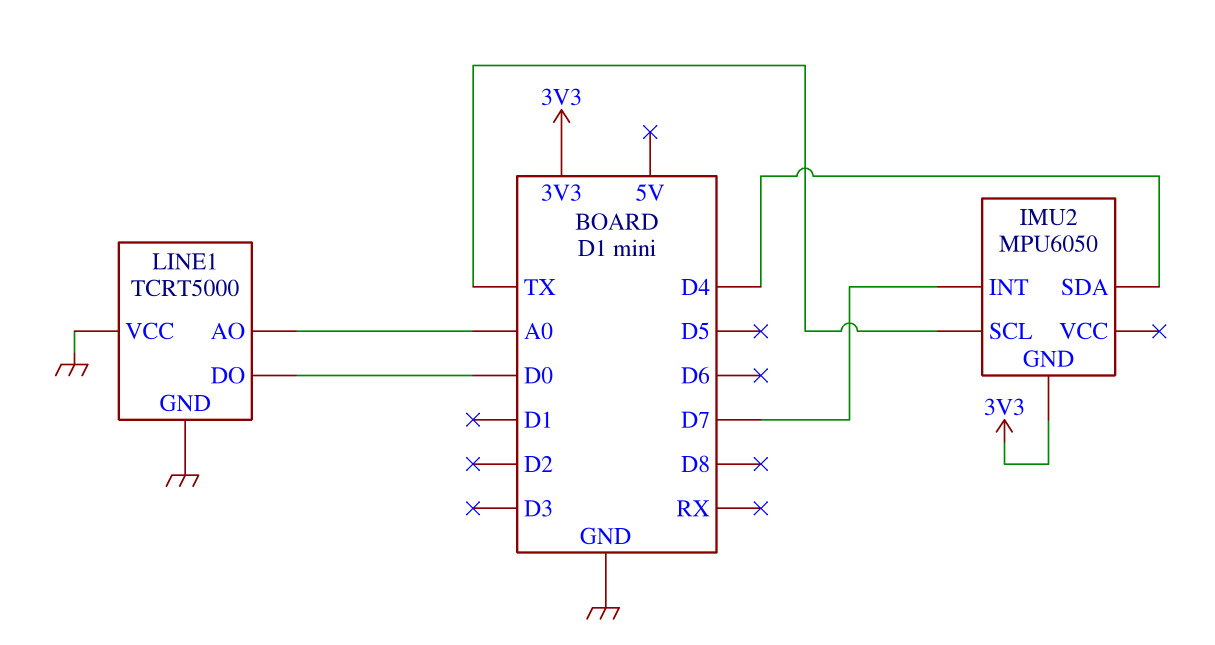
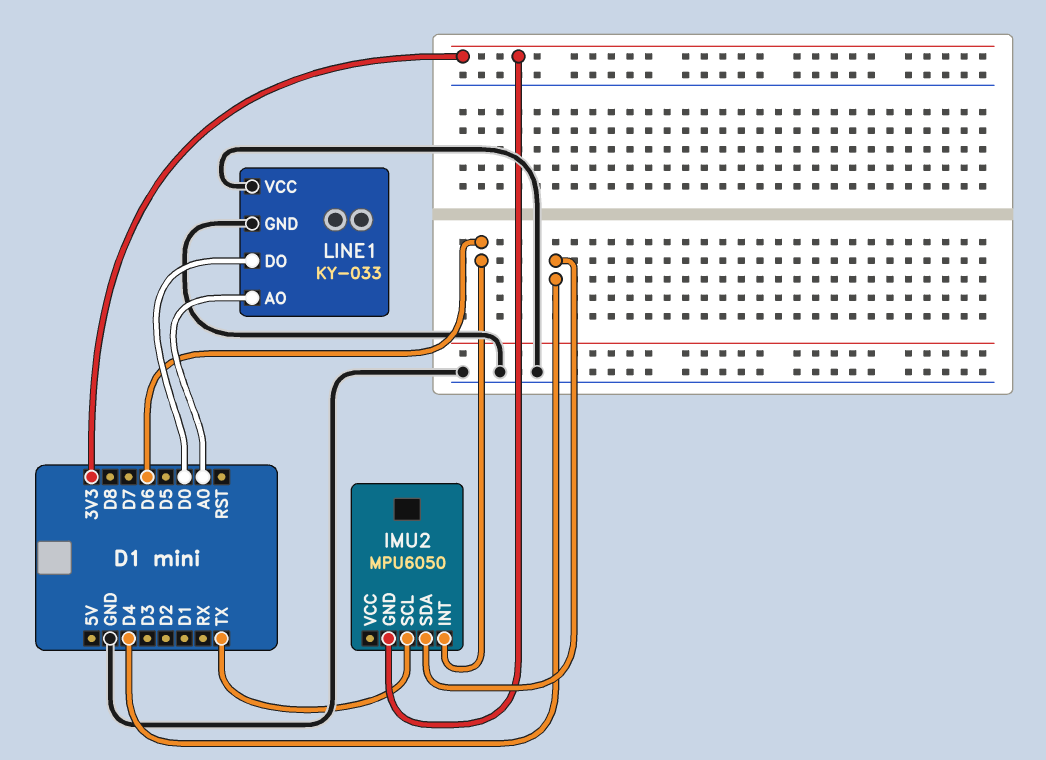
IMU2 pin INT: D7 -> D6
LINE1: TCRT5000 -> KY-033

